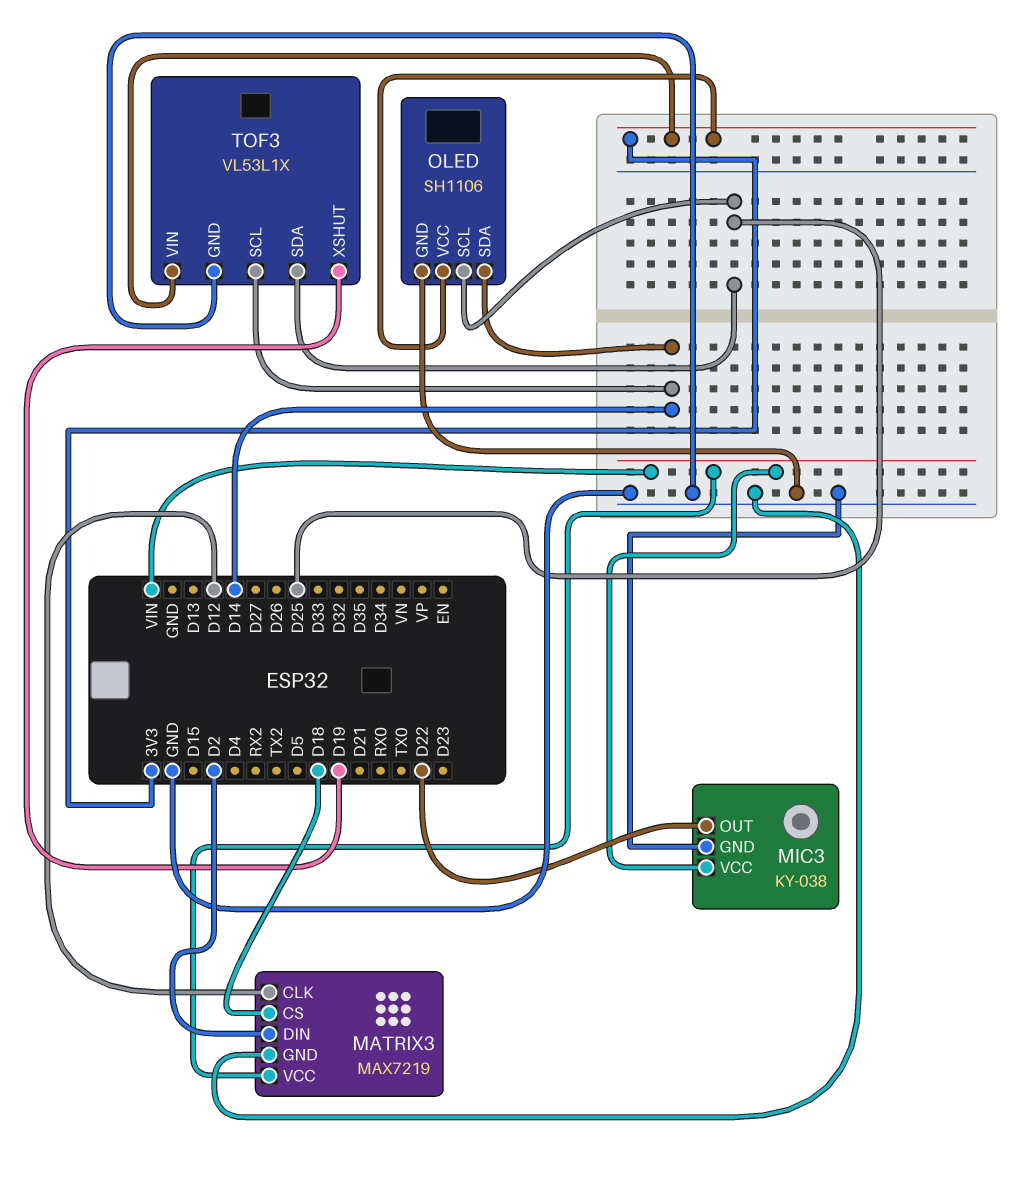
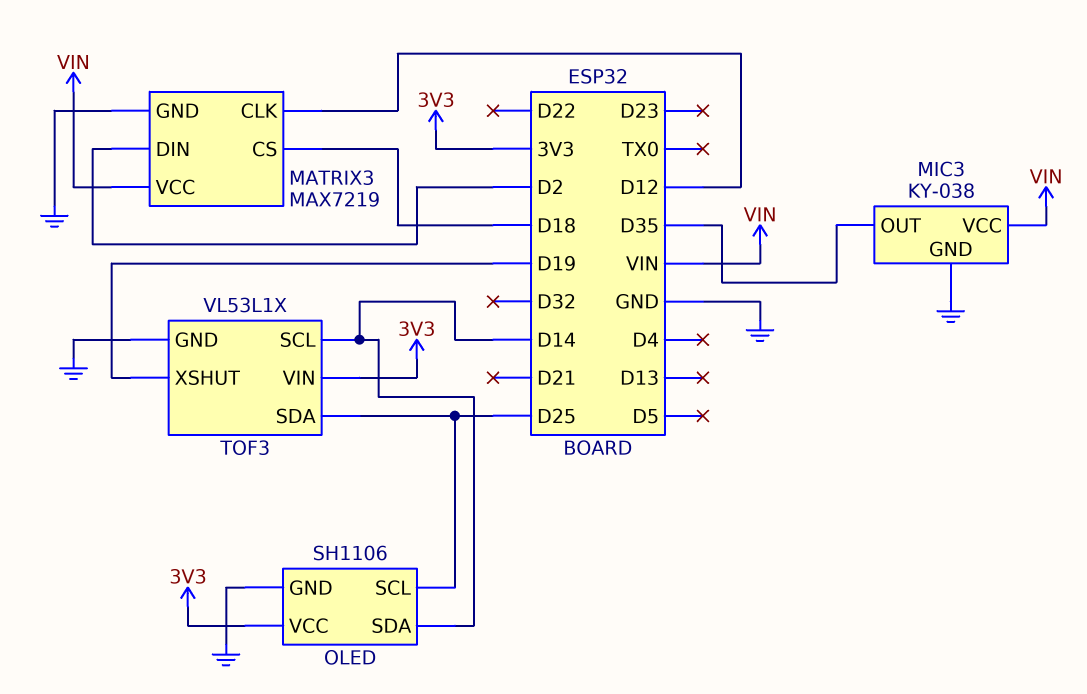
MIC3 pin OUT: D22 -> D35

